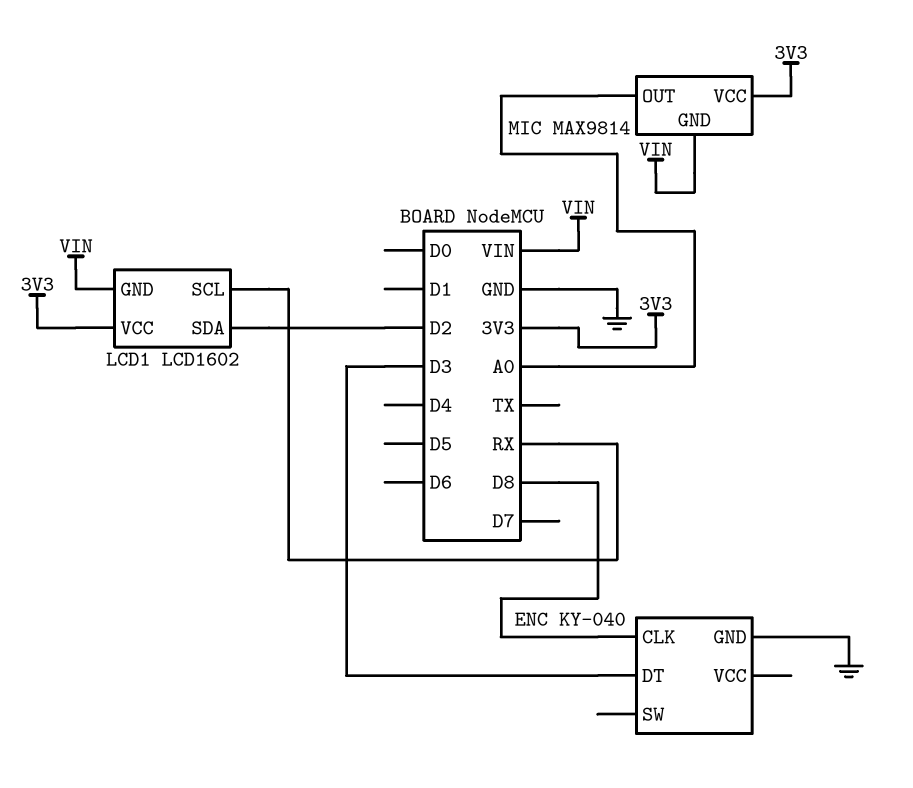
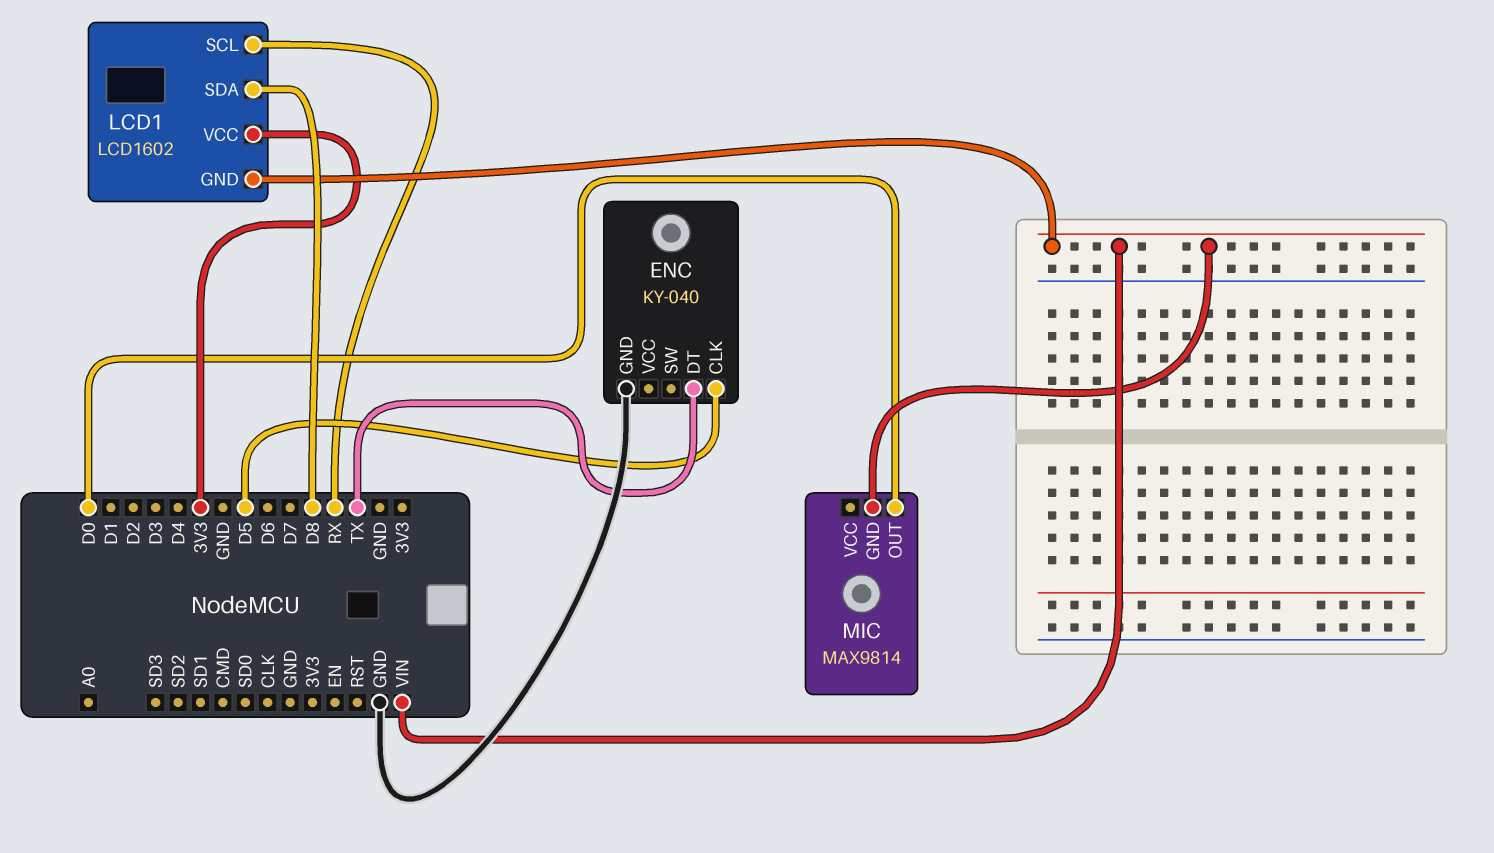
ENC pin CLK: D8 -> D5
ENC pin DT: D3 -> TX
LCD1 pin SDA: D2 -> D8
MIC pin OUT: A0 -> D0
MIC pin VCC: 3V3 -> none

